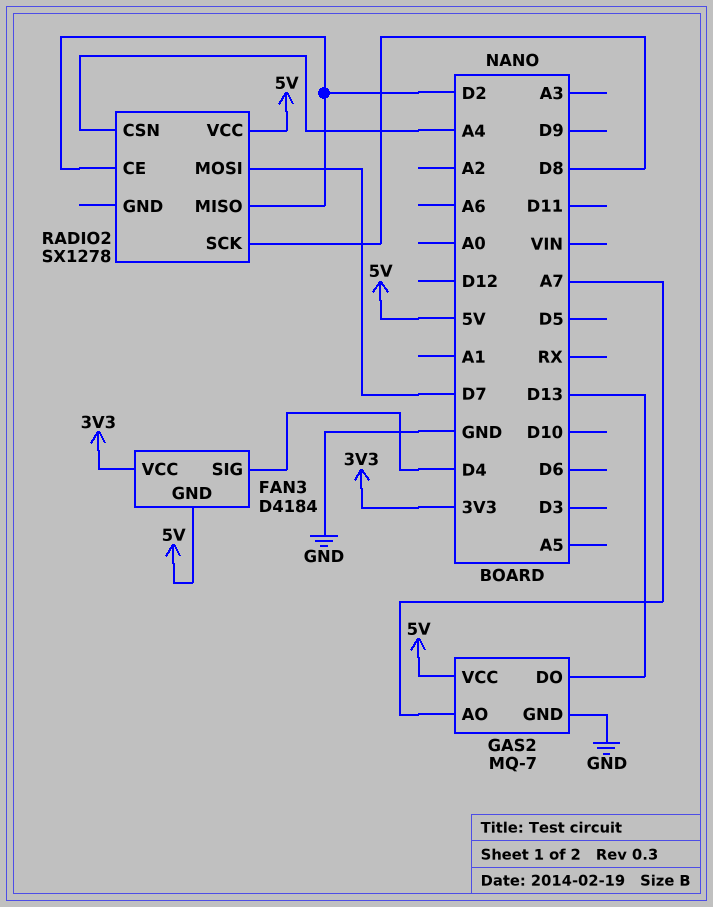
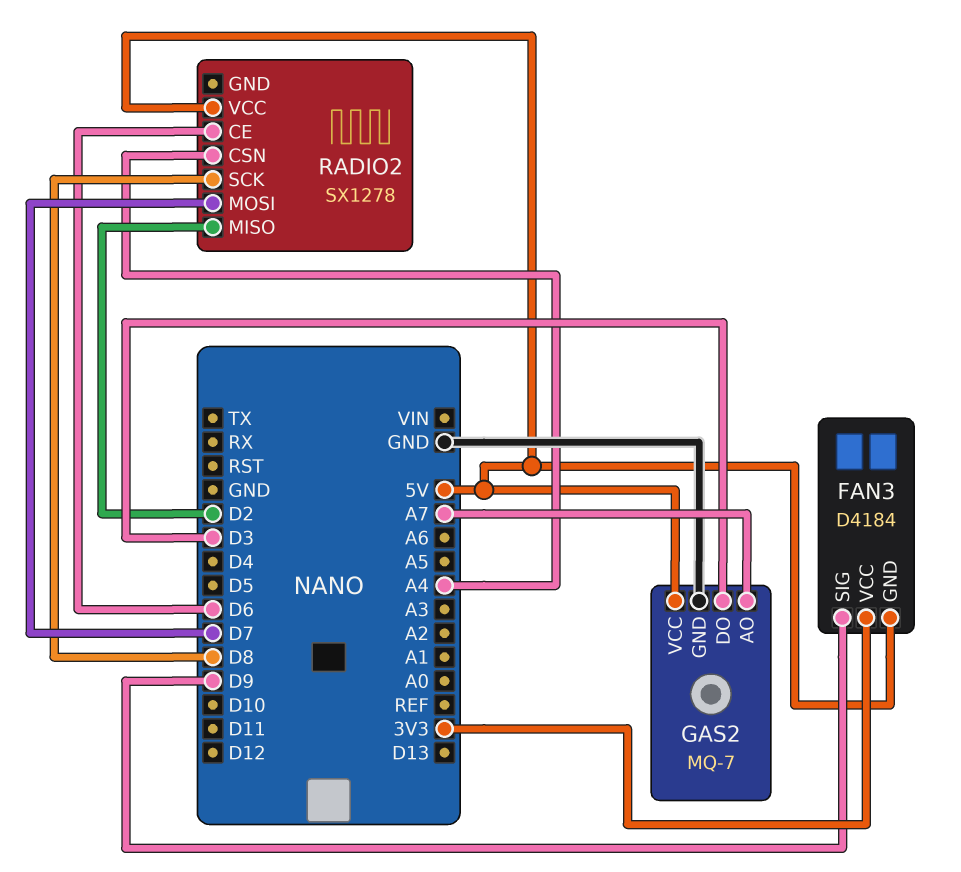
FAN3 pin SIG: D4 -> D9
GAS2 pin DO: D13 -> D3
RADIO2 pin CE: D2 -> D6

